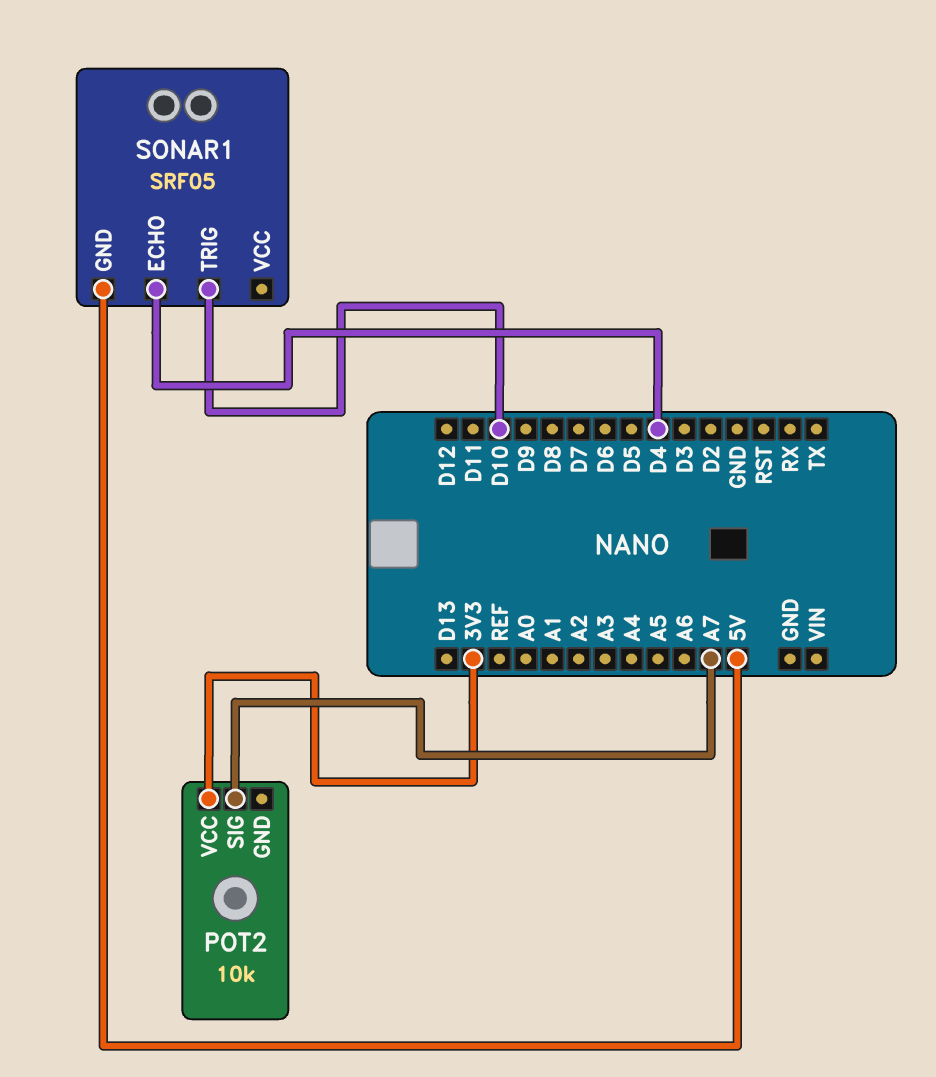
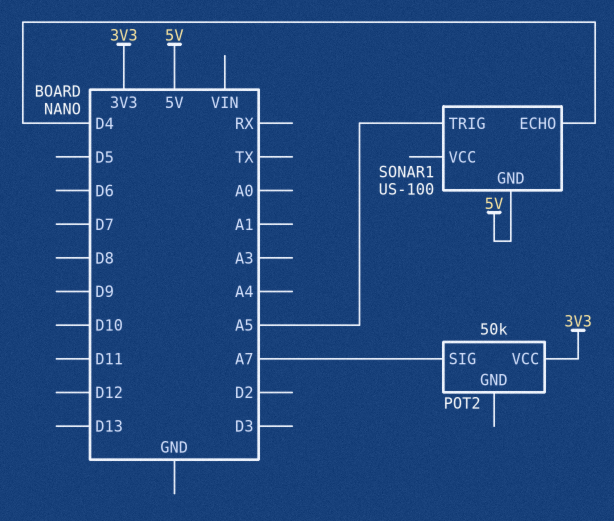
POT2: 10k -> 50k
SONAR1: SRF05 -> US-100
SONAR1 pin TRIG: D10 -> A5

